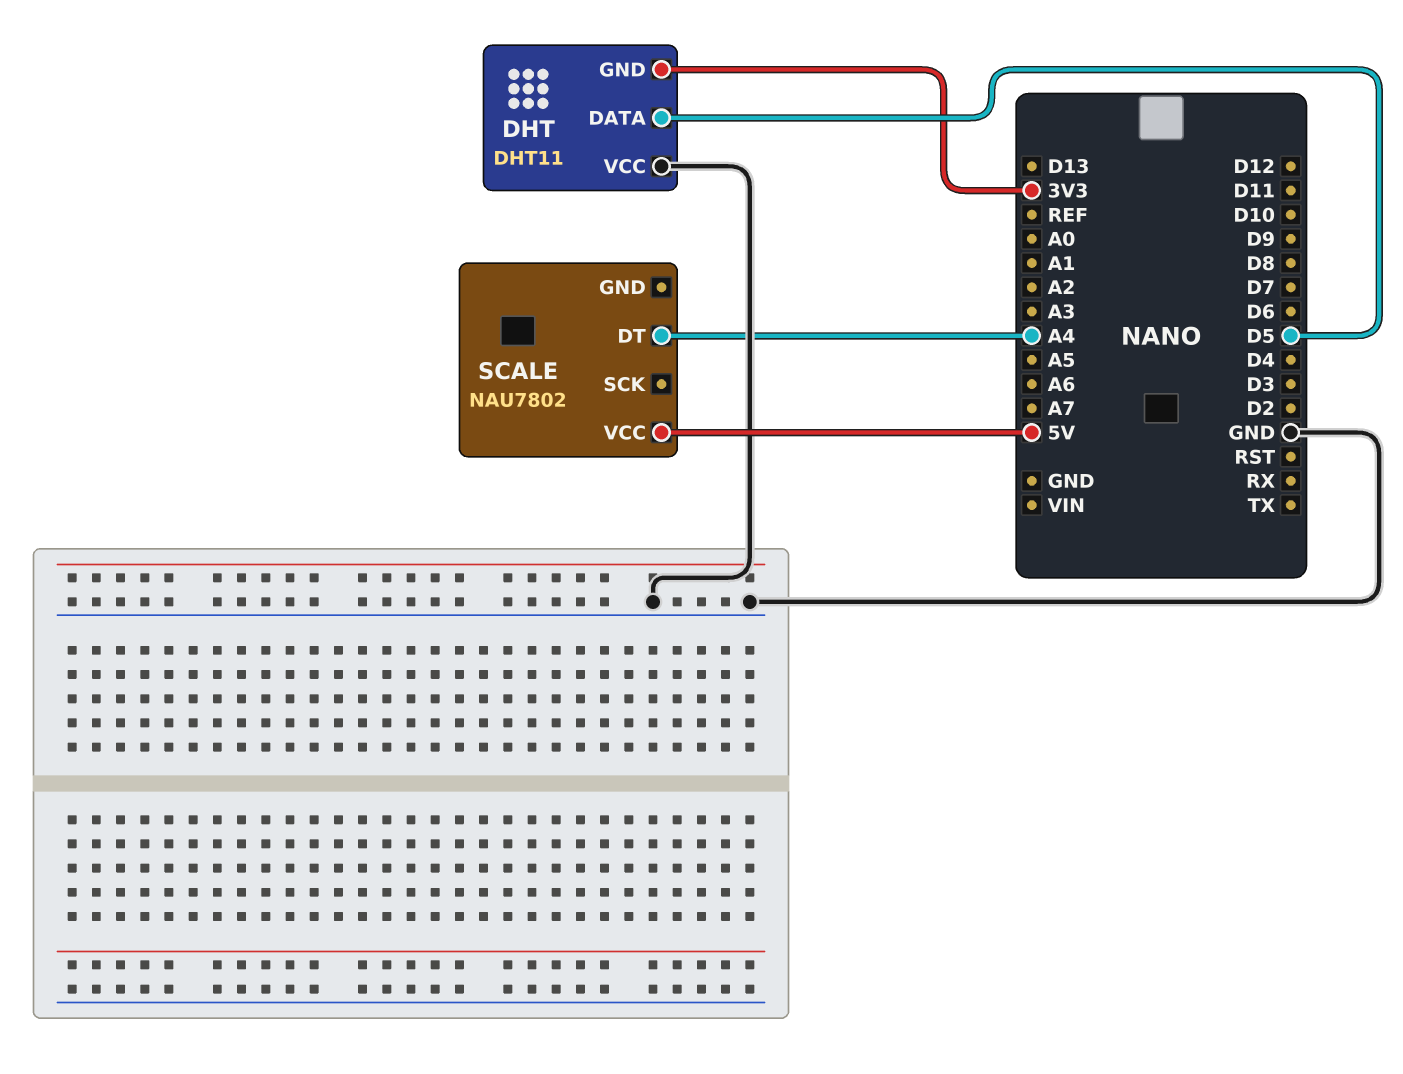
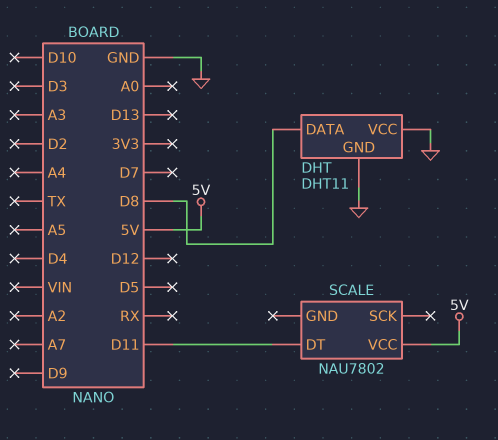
DHT pin DATA: D5 -> D8
DHT pin GND: 3V3 -> GND
SCALE pin DT: A4 -> D11

